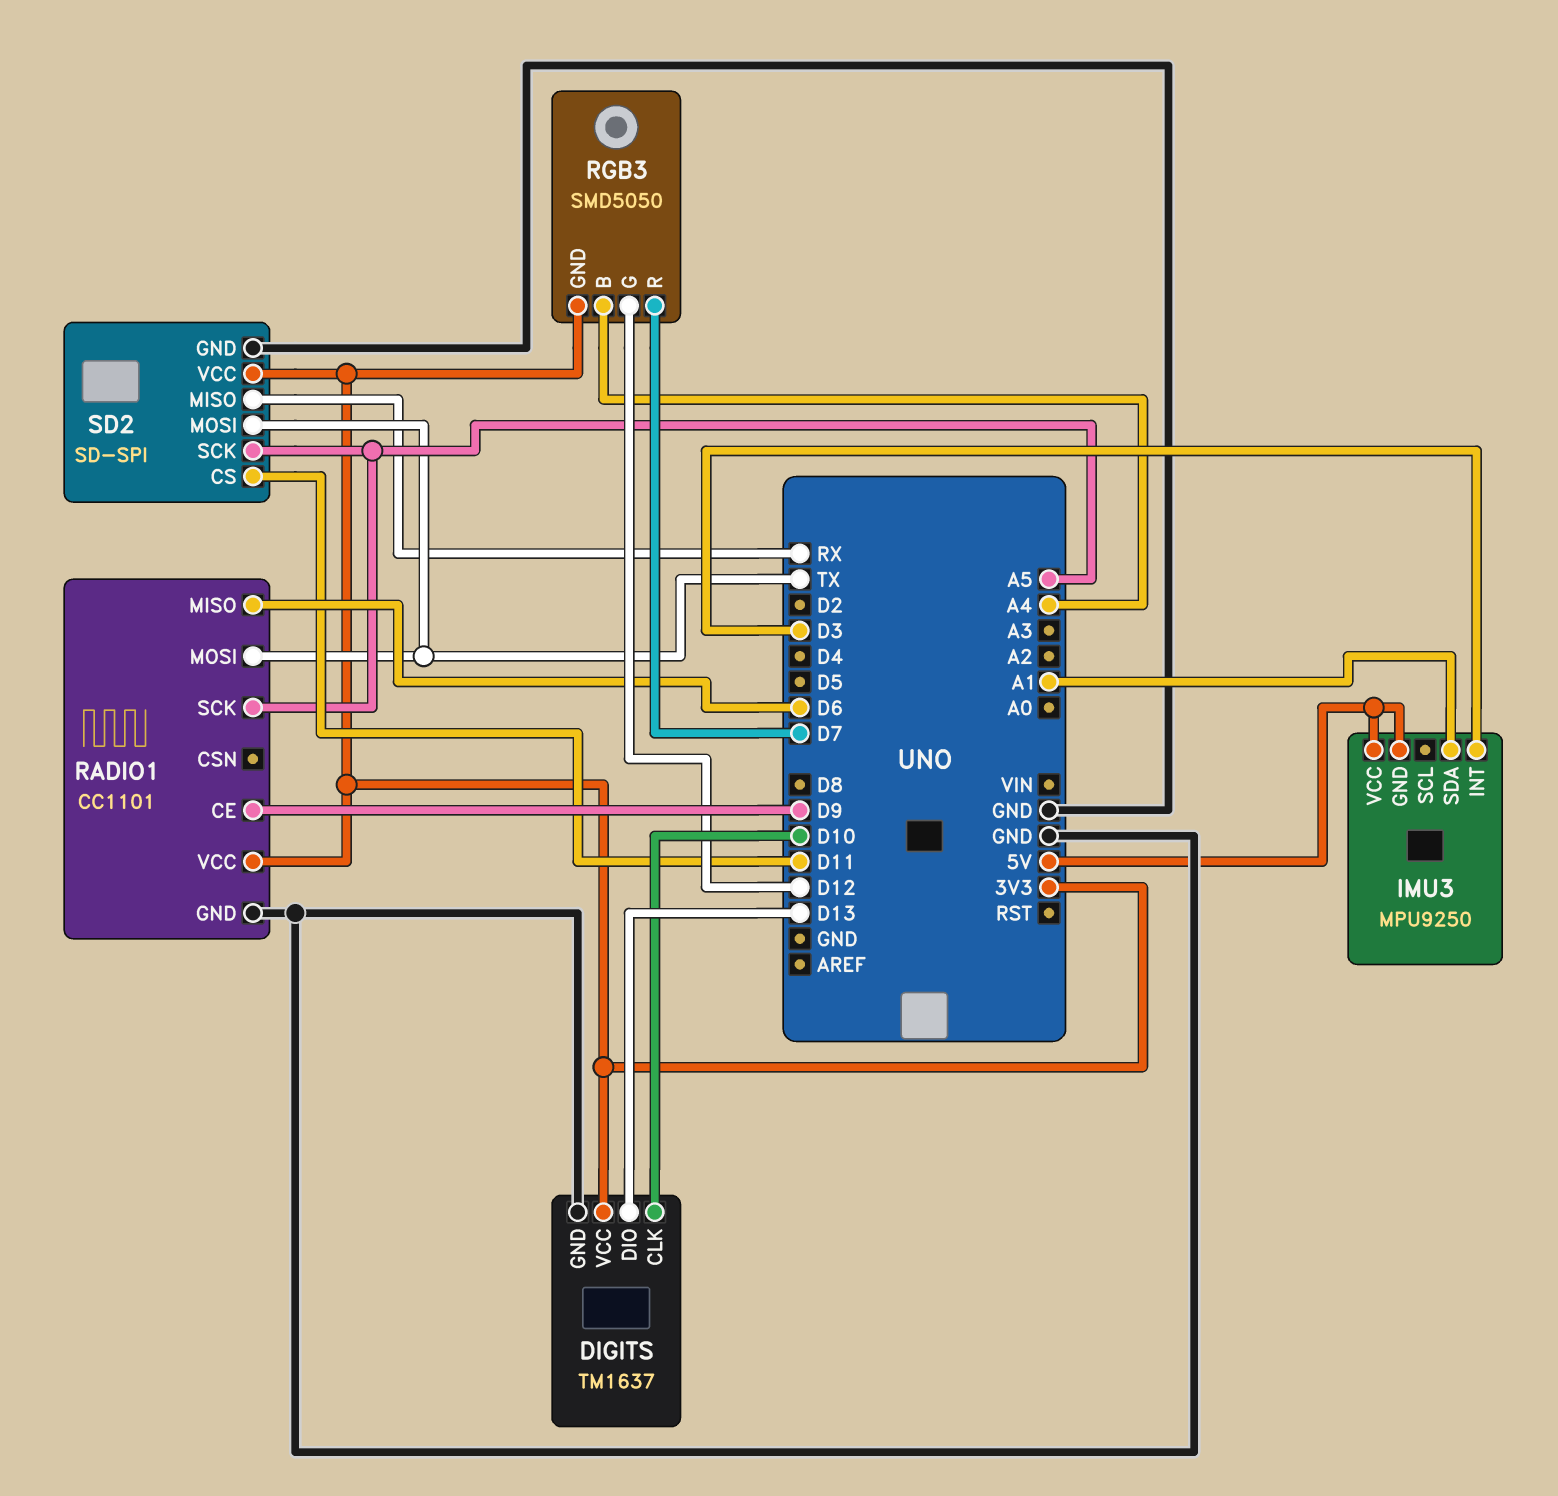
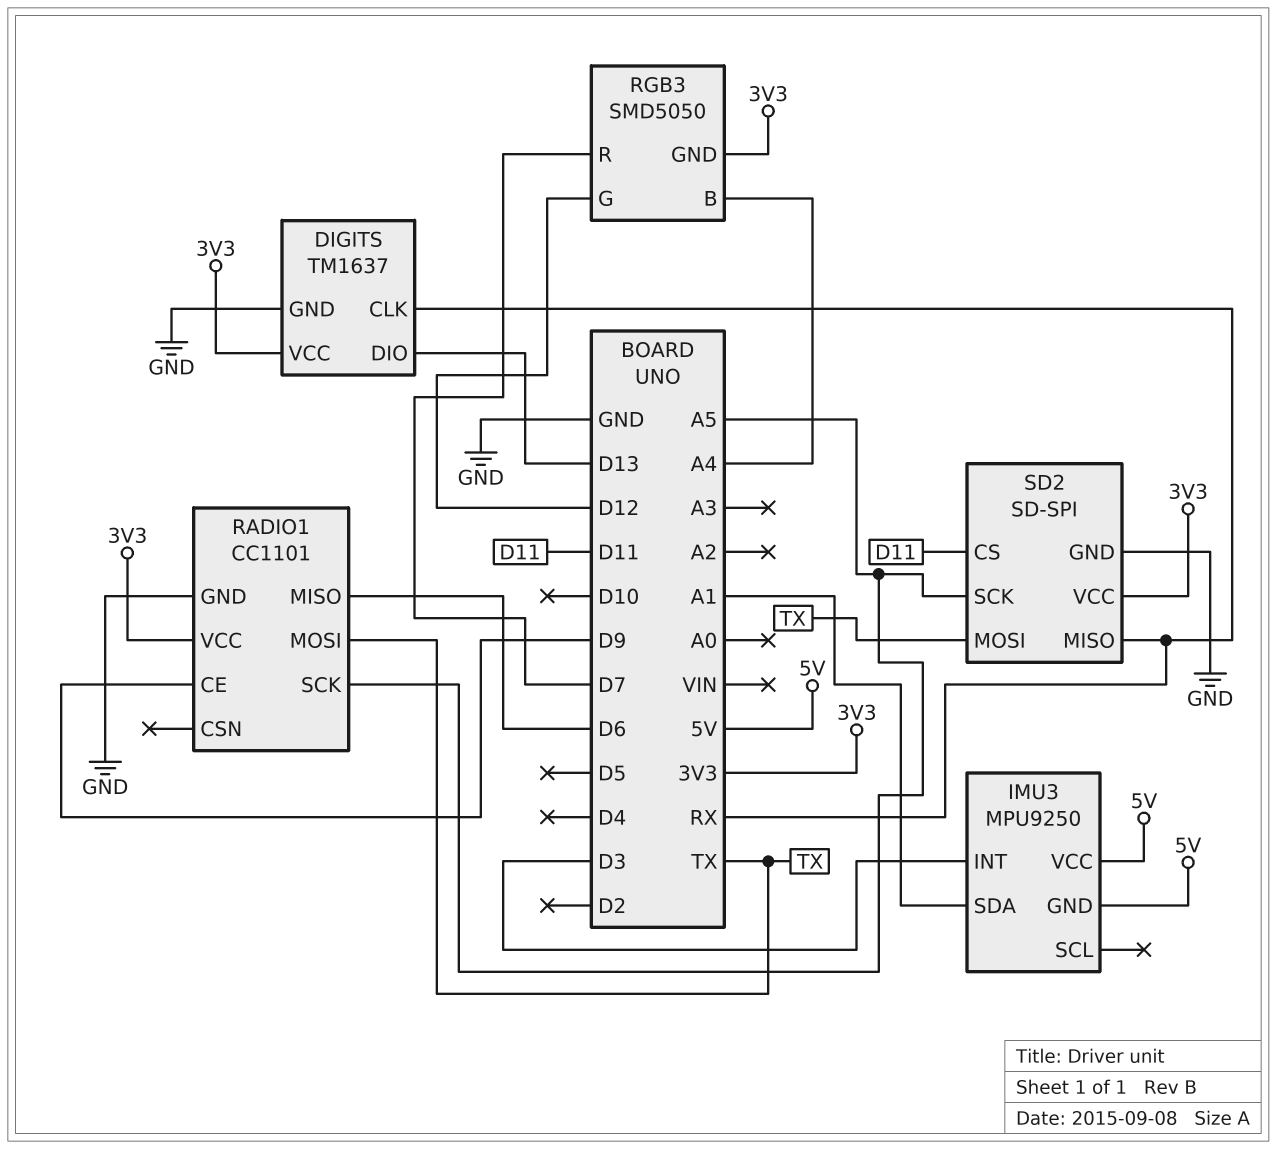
DIGITS pin CLK: D10 -> RX

